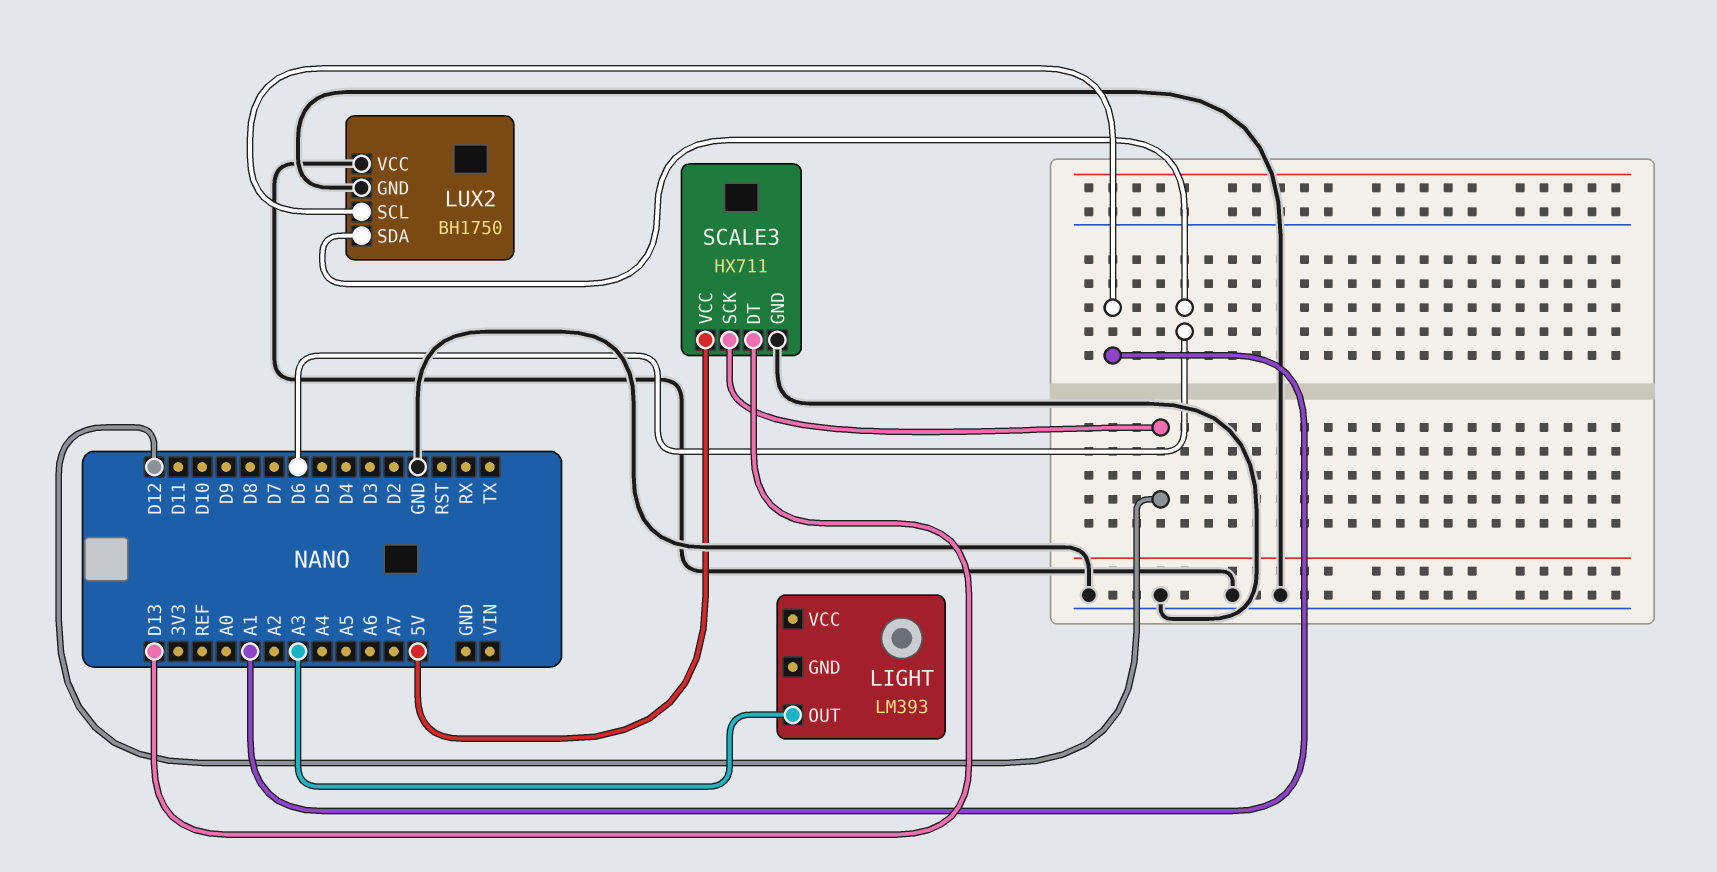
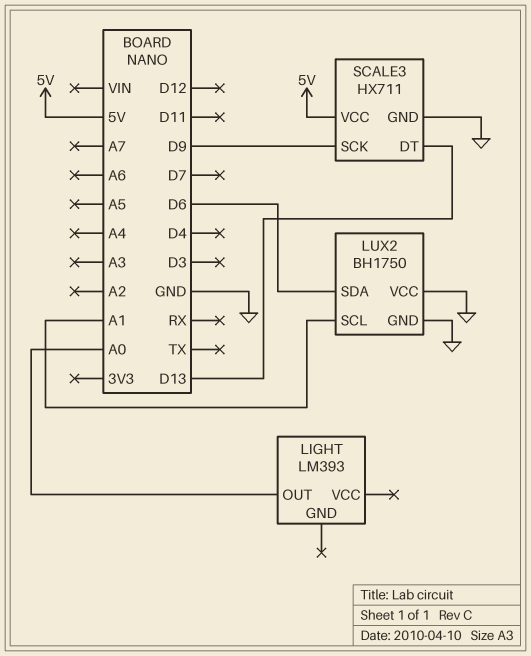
LIGHT pin OUT: A3 -> A0
SCALE3 pin SCK: D12 -> D9

